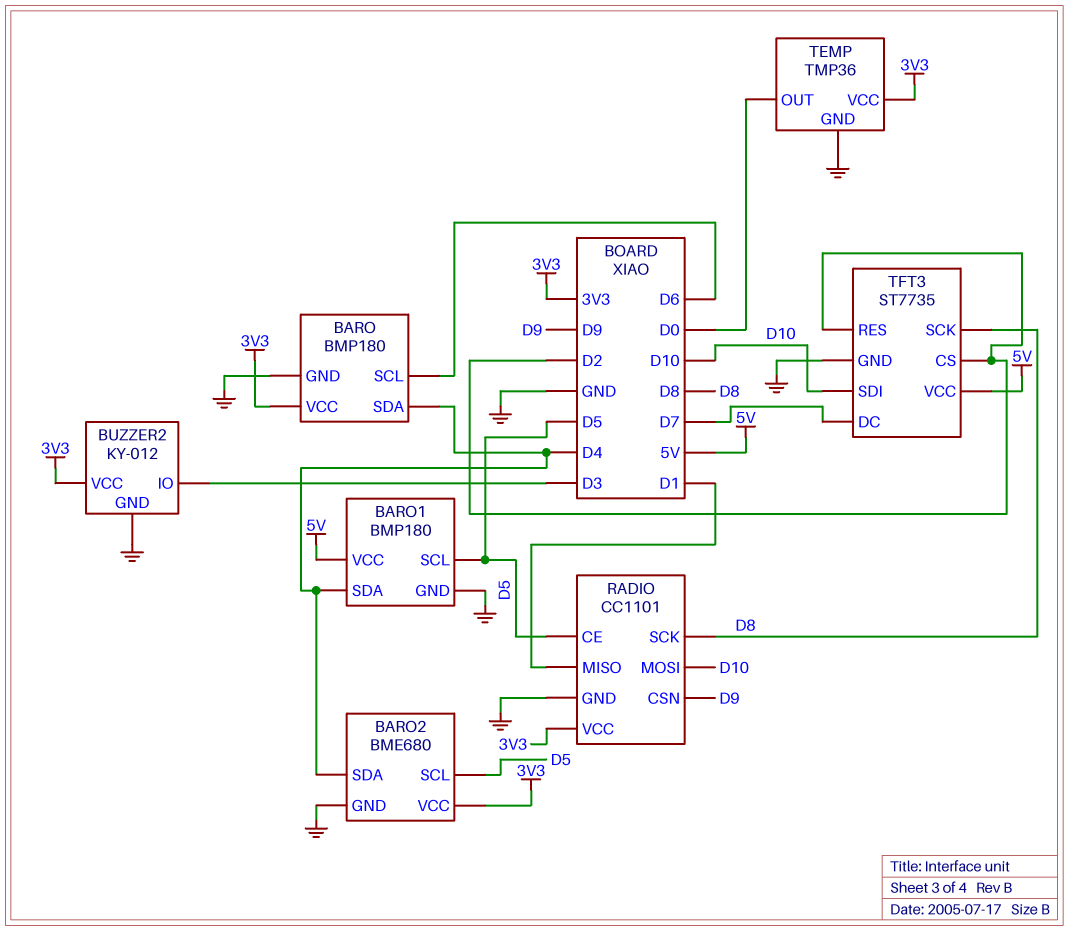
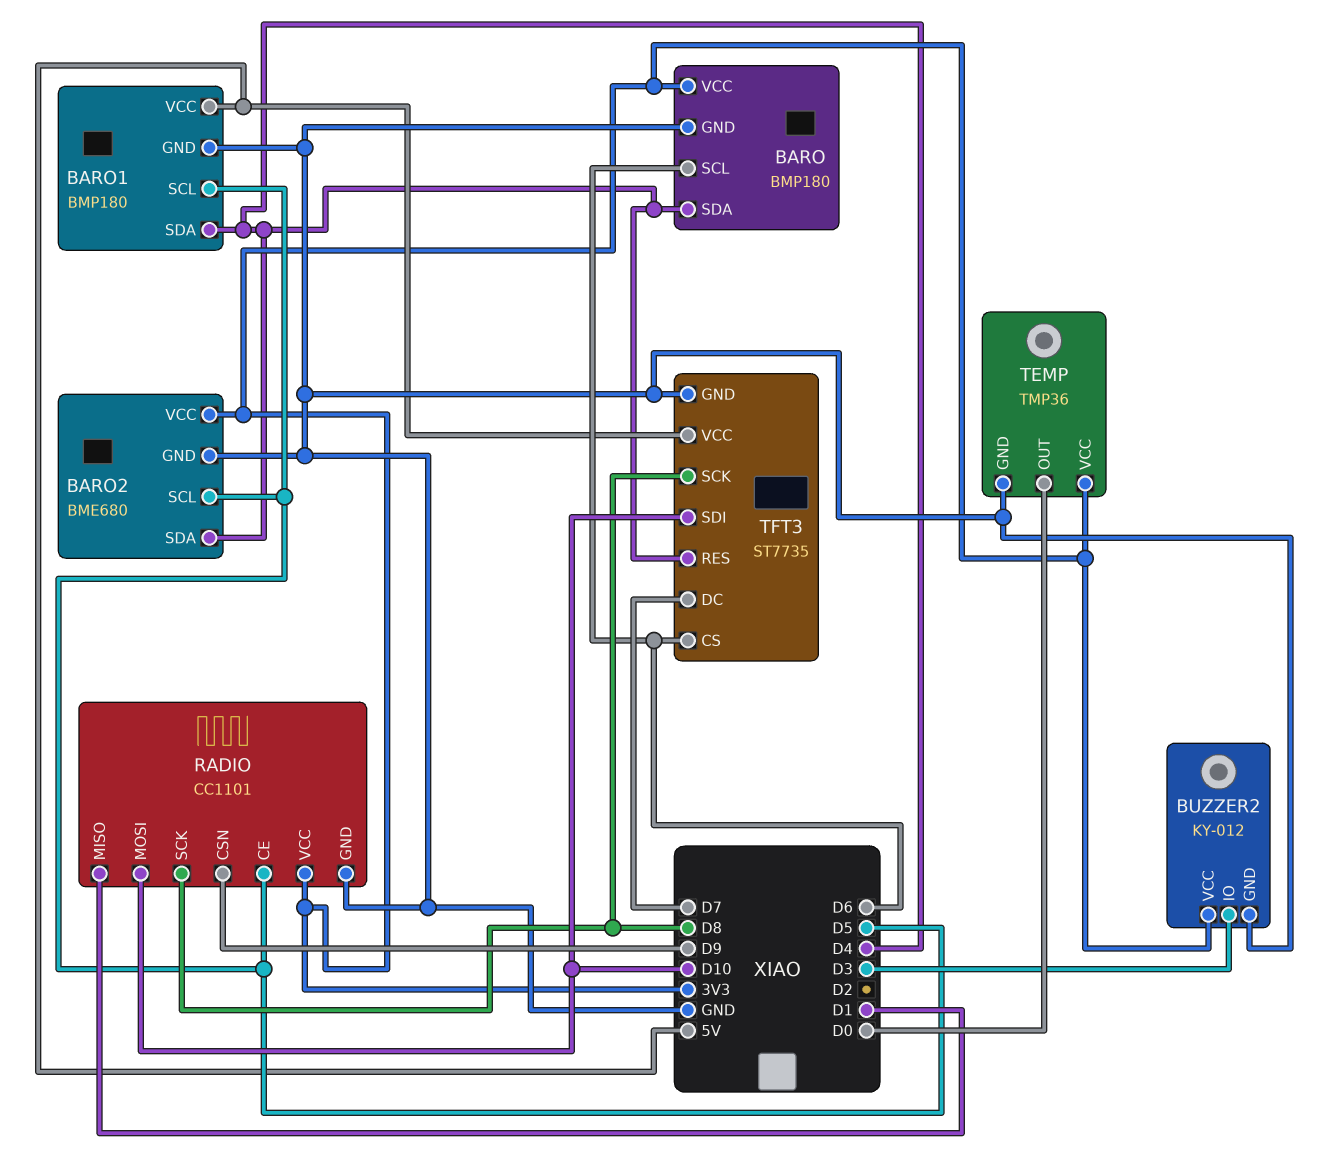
TFT3 pin CS: D2 -> D6
TFT3 pin RES: D2 -> D4

